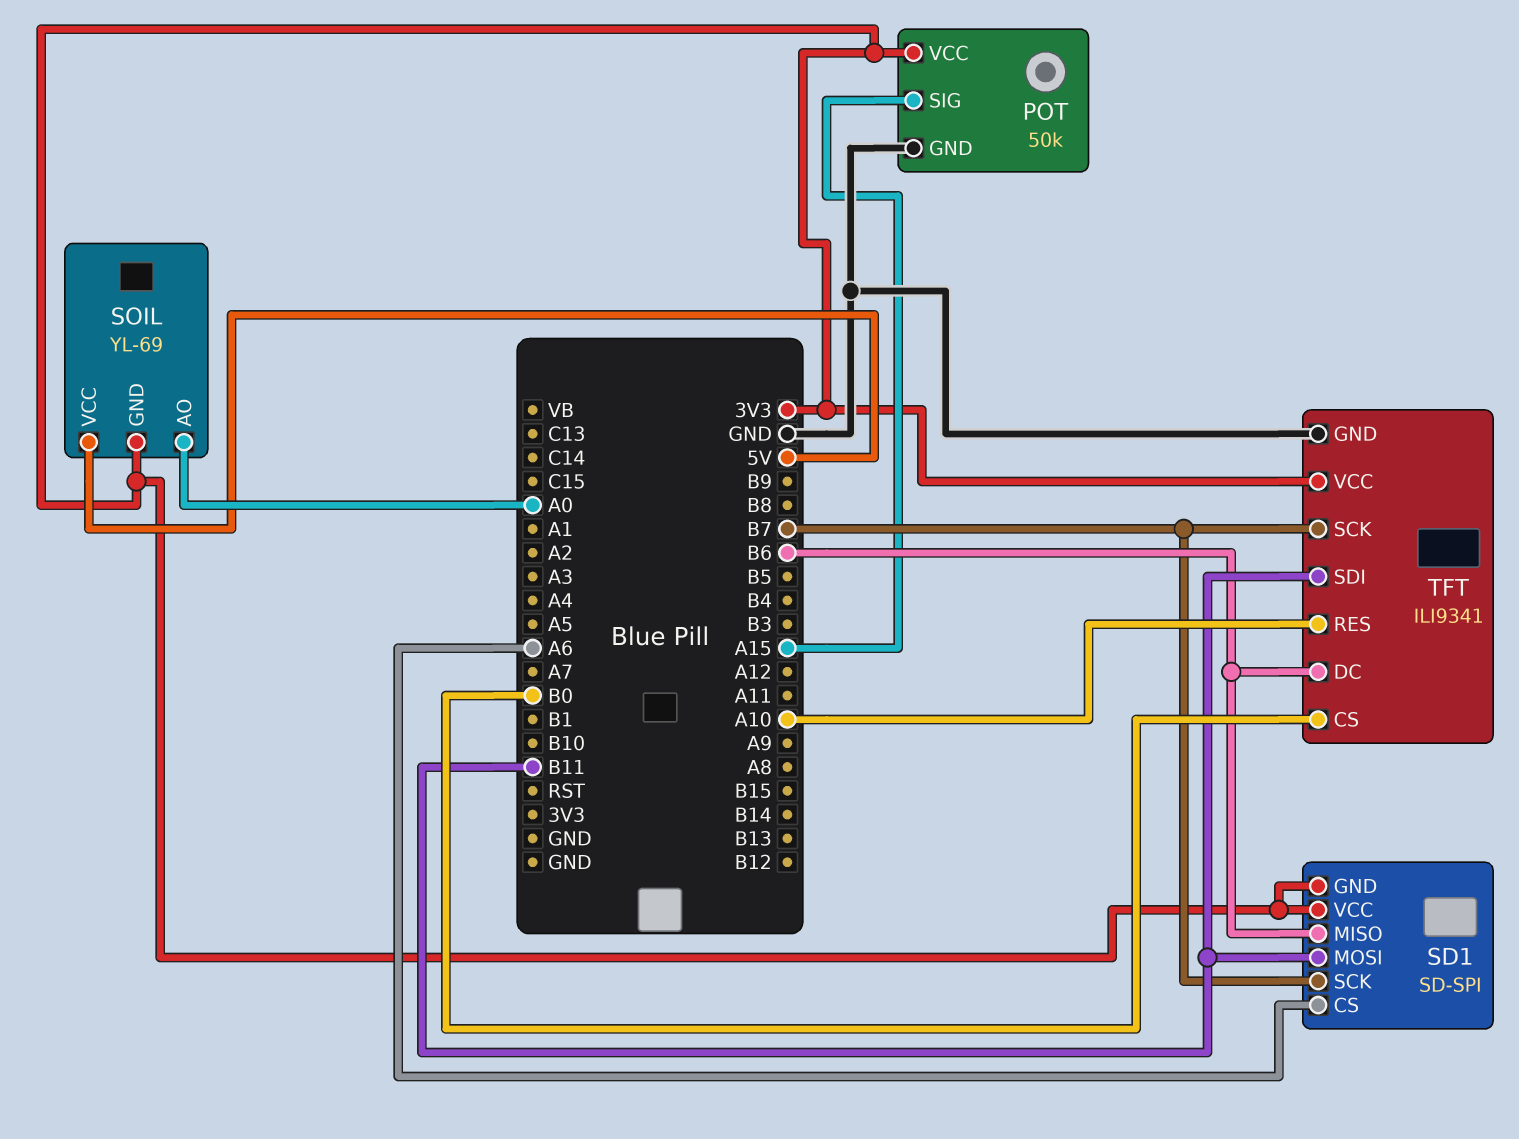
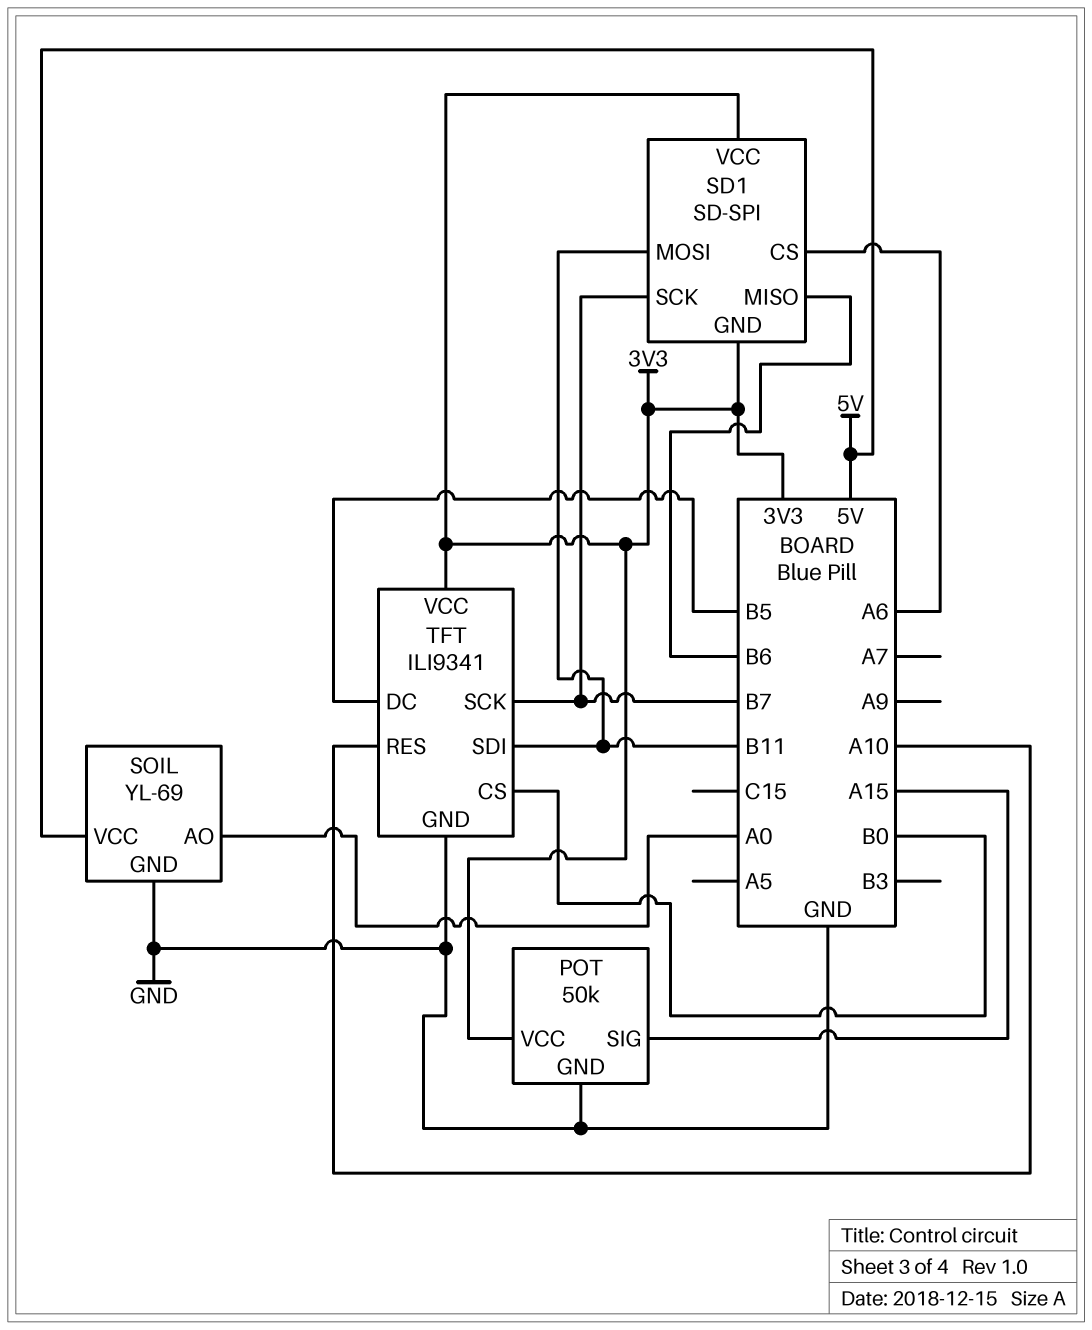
SOIL pin GND: 3V3 -> GND
TFT pin DC: B6 -> B5

